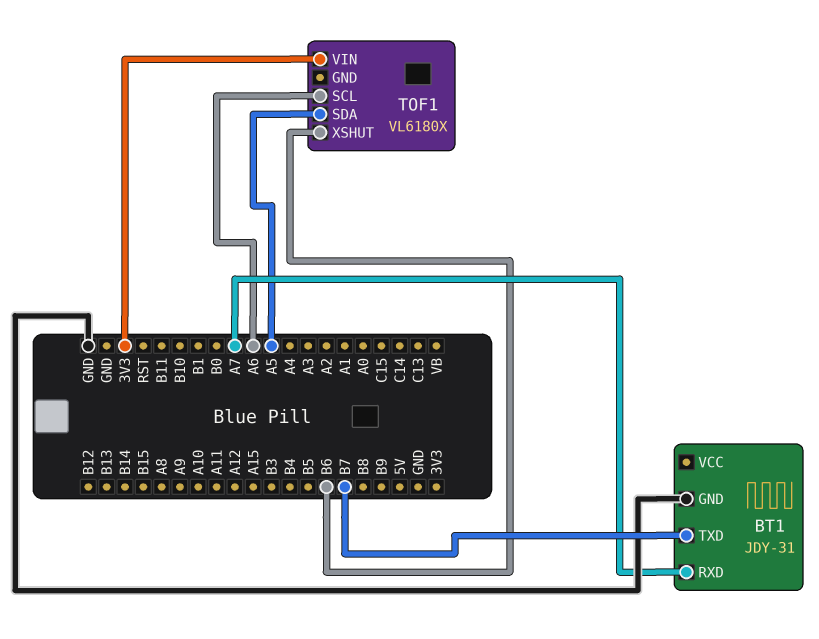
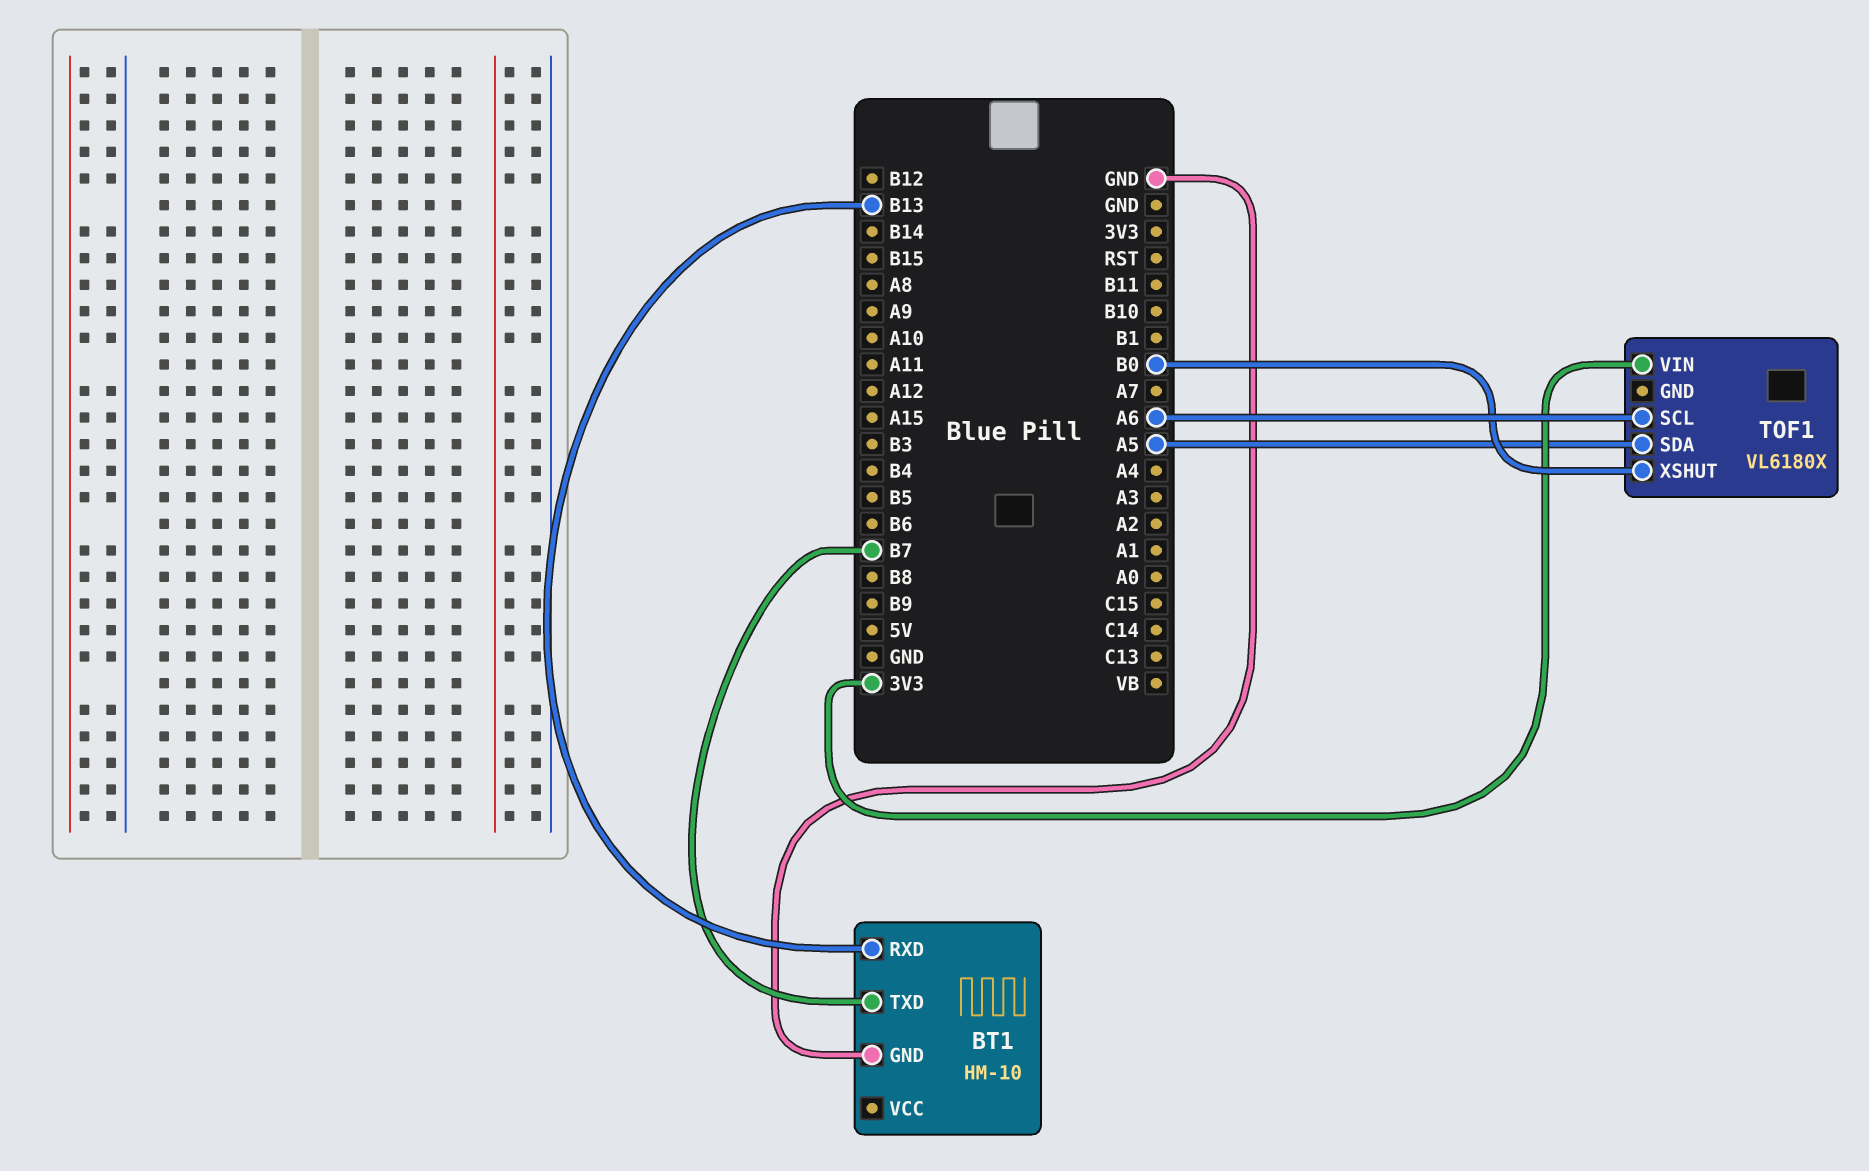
BT1: JDY-31 -> HM-10
BT1 pin RXD: A7 -> B13
TOF1 pin XSHUT: B6 -> B0

